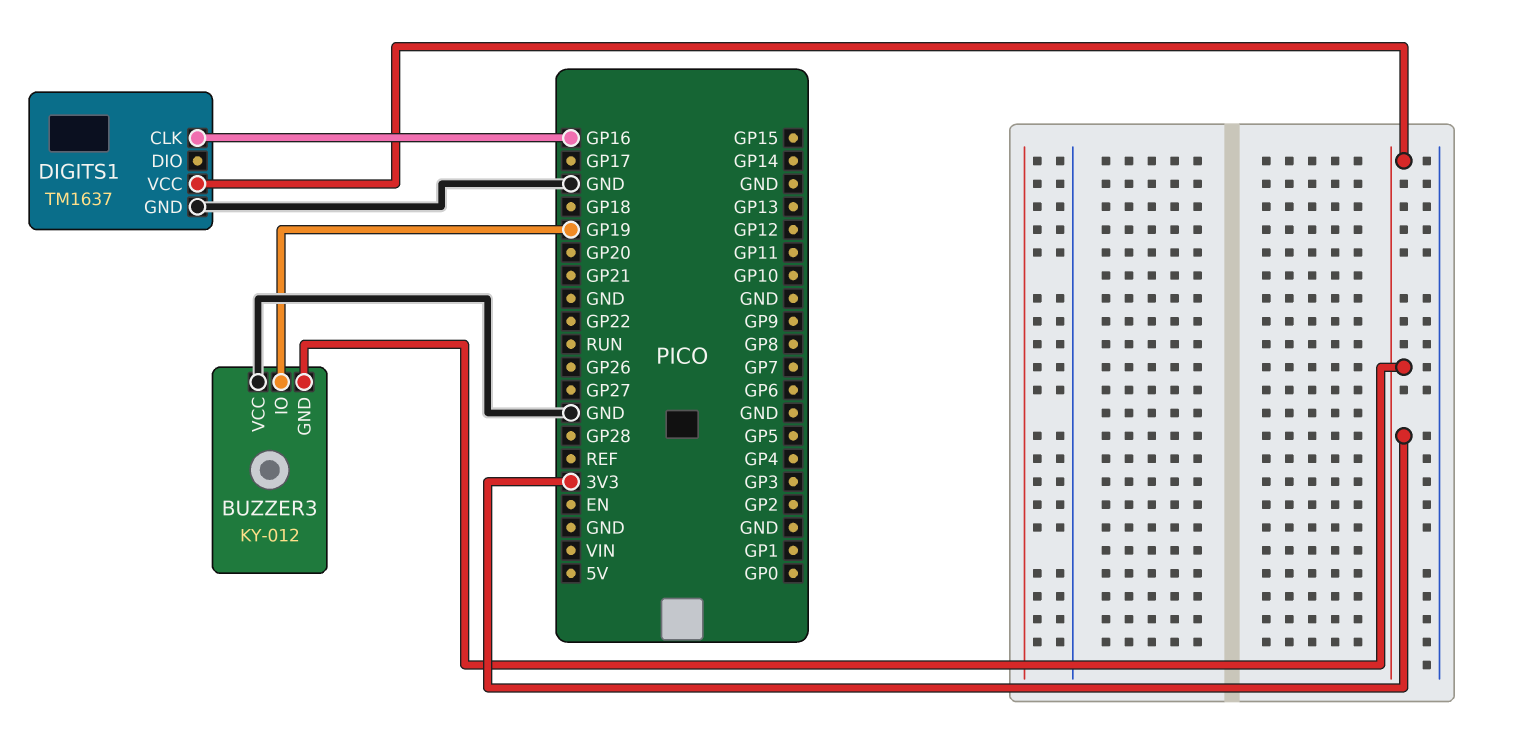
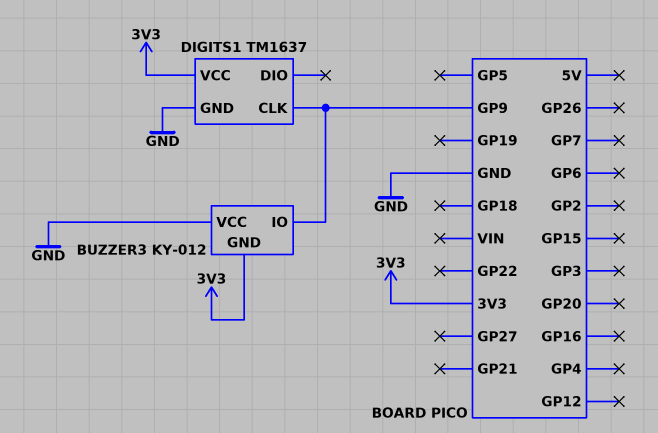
BUZZER3 pin IO: GP19 -> GP9
DIGITS1 pin CLK: GP16 -> GP9

